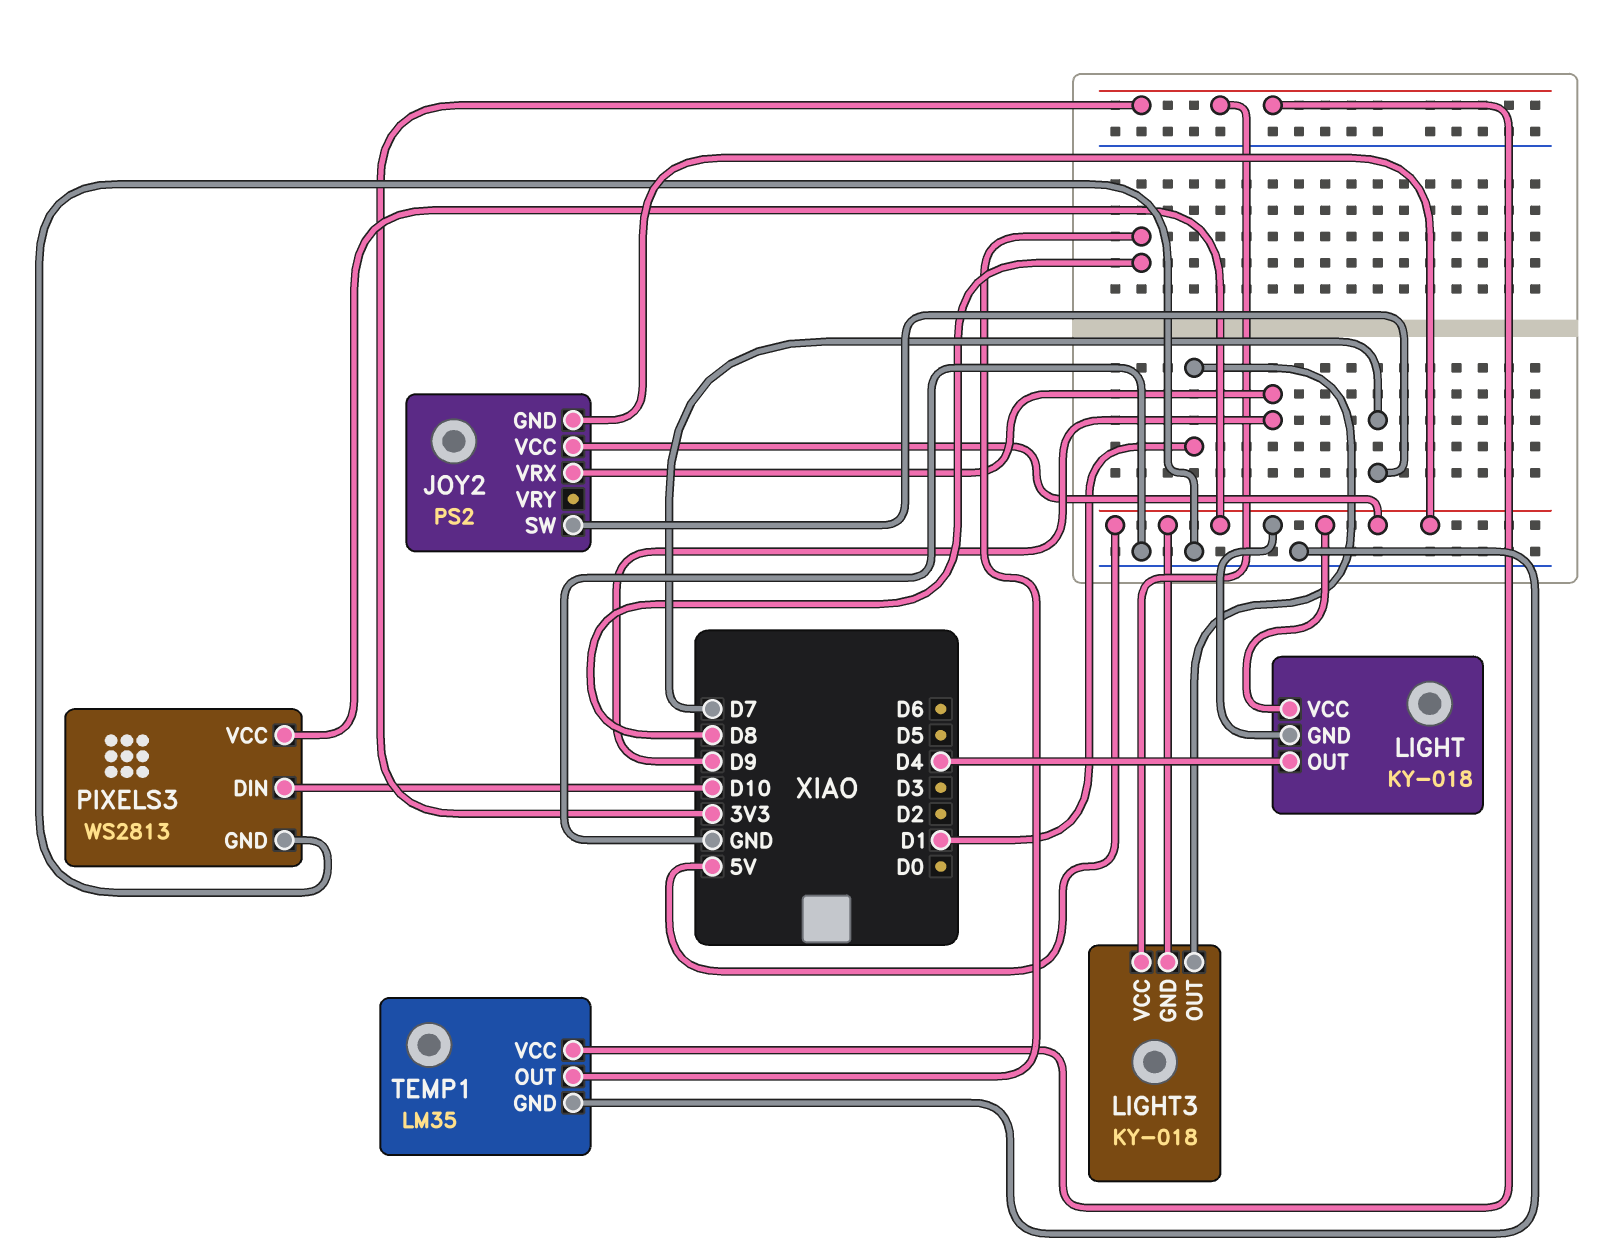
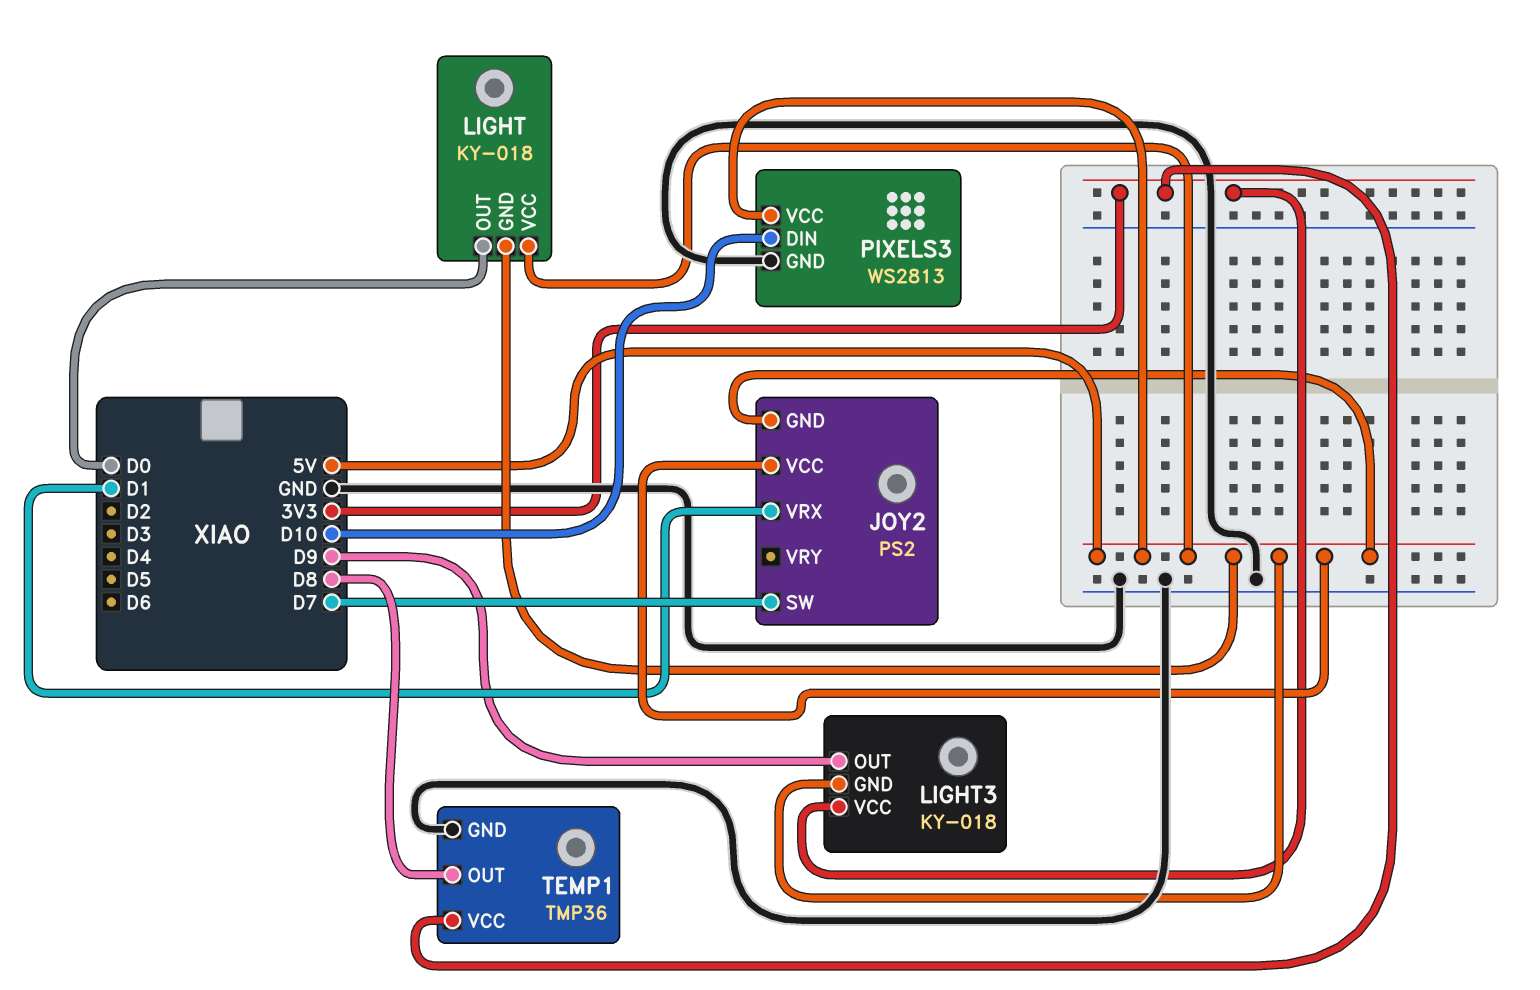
JOY2 pin VRX: D9 -> D1
LIGHT pin OUT: D4 -> D0
LIGHT3 pin OUT: D1 -> D9
TEMP1: LM35 -> TMP36

